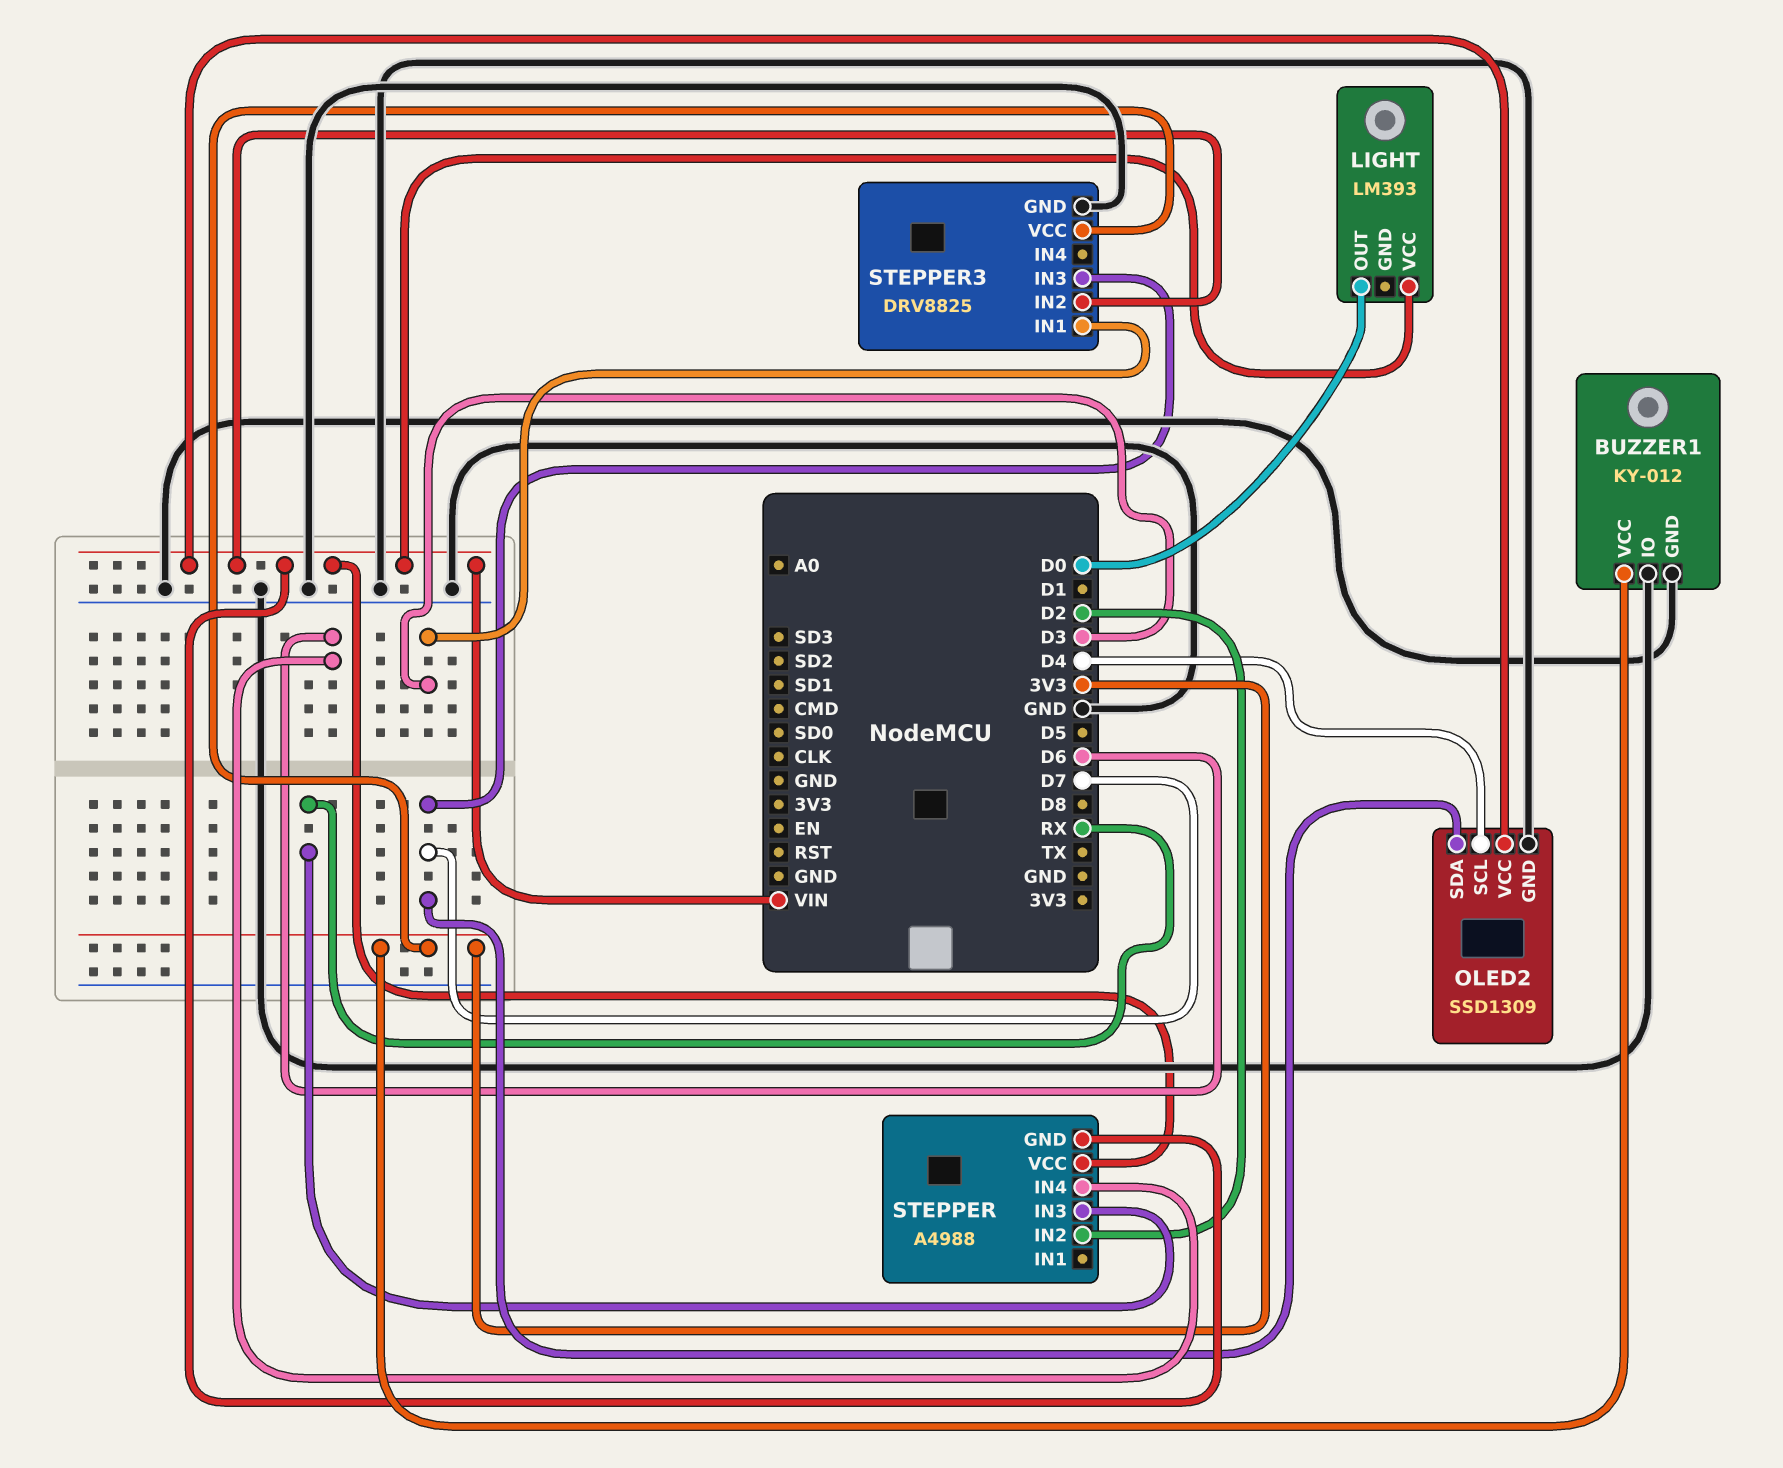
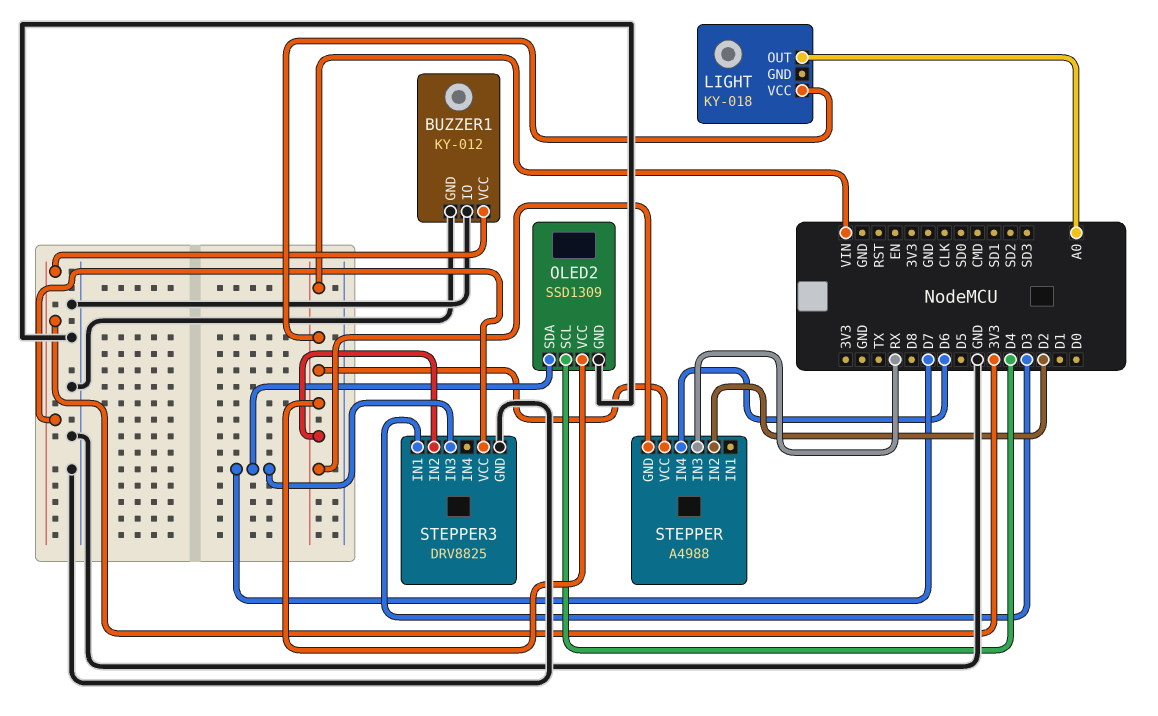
LIGHT: LM393 -> KY-018
LIGHT pin OUT: D0 -> A0

